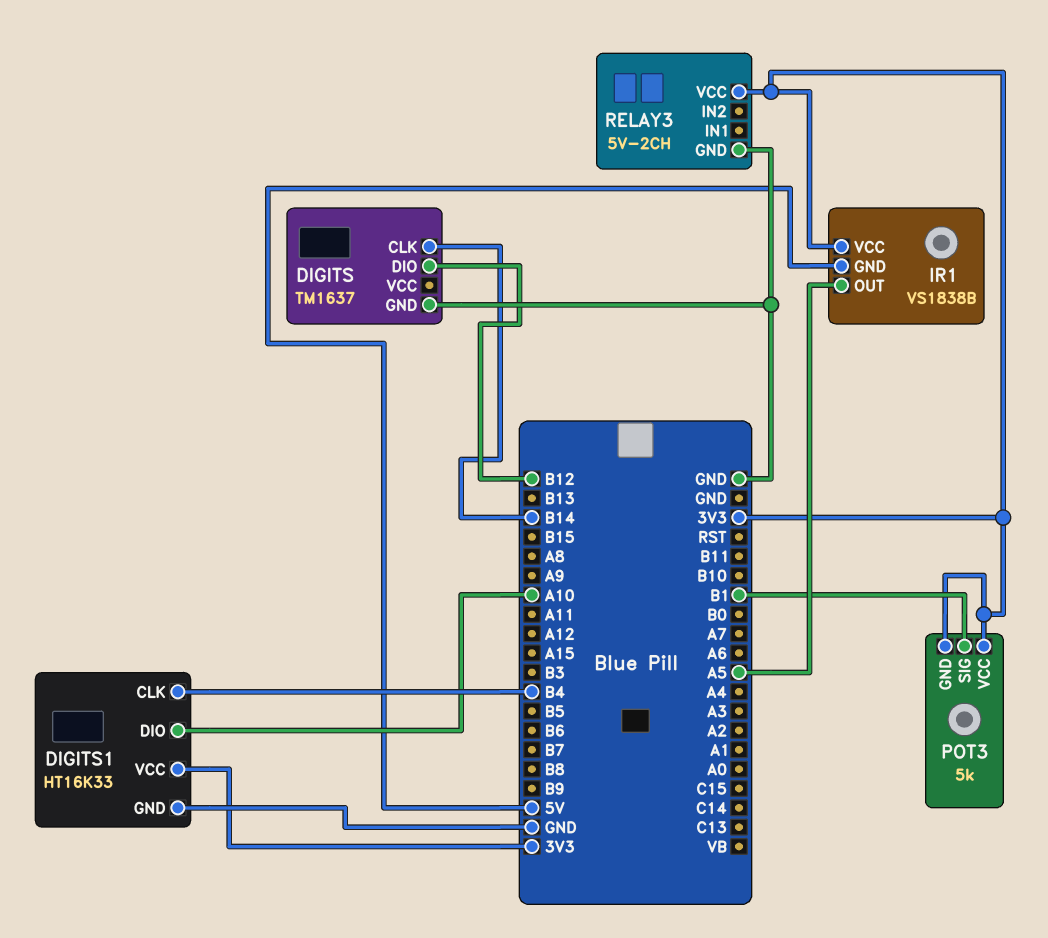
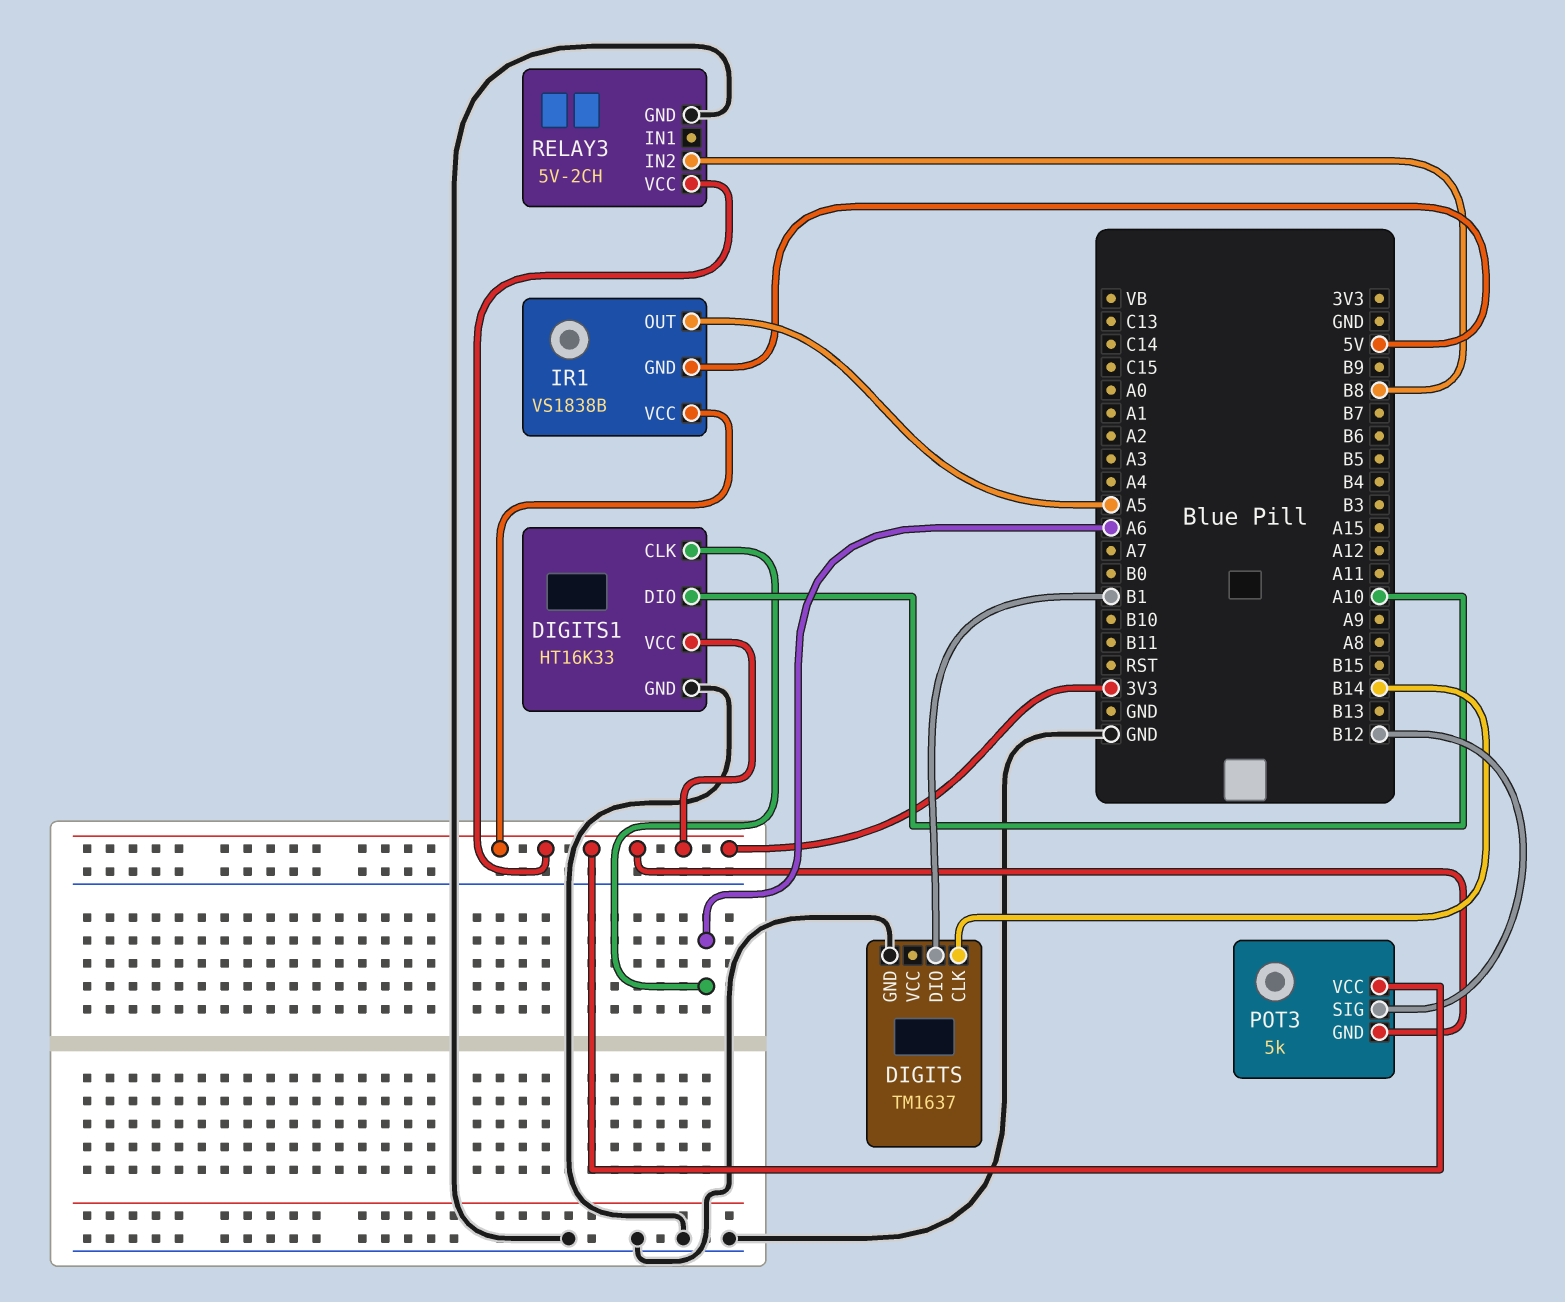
DIGITS pin DIO: B12 -> B1
DIGITS1 pin CLK: B4 -> A6
POT3 pin SIG: B1 -> B12
RELAY3 pin IN2: none -> B8

